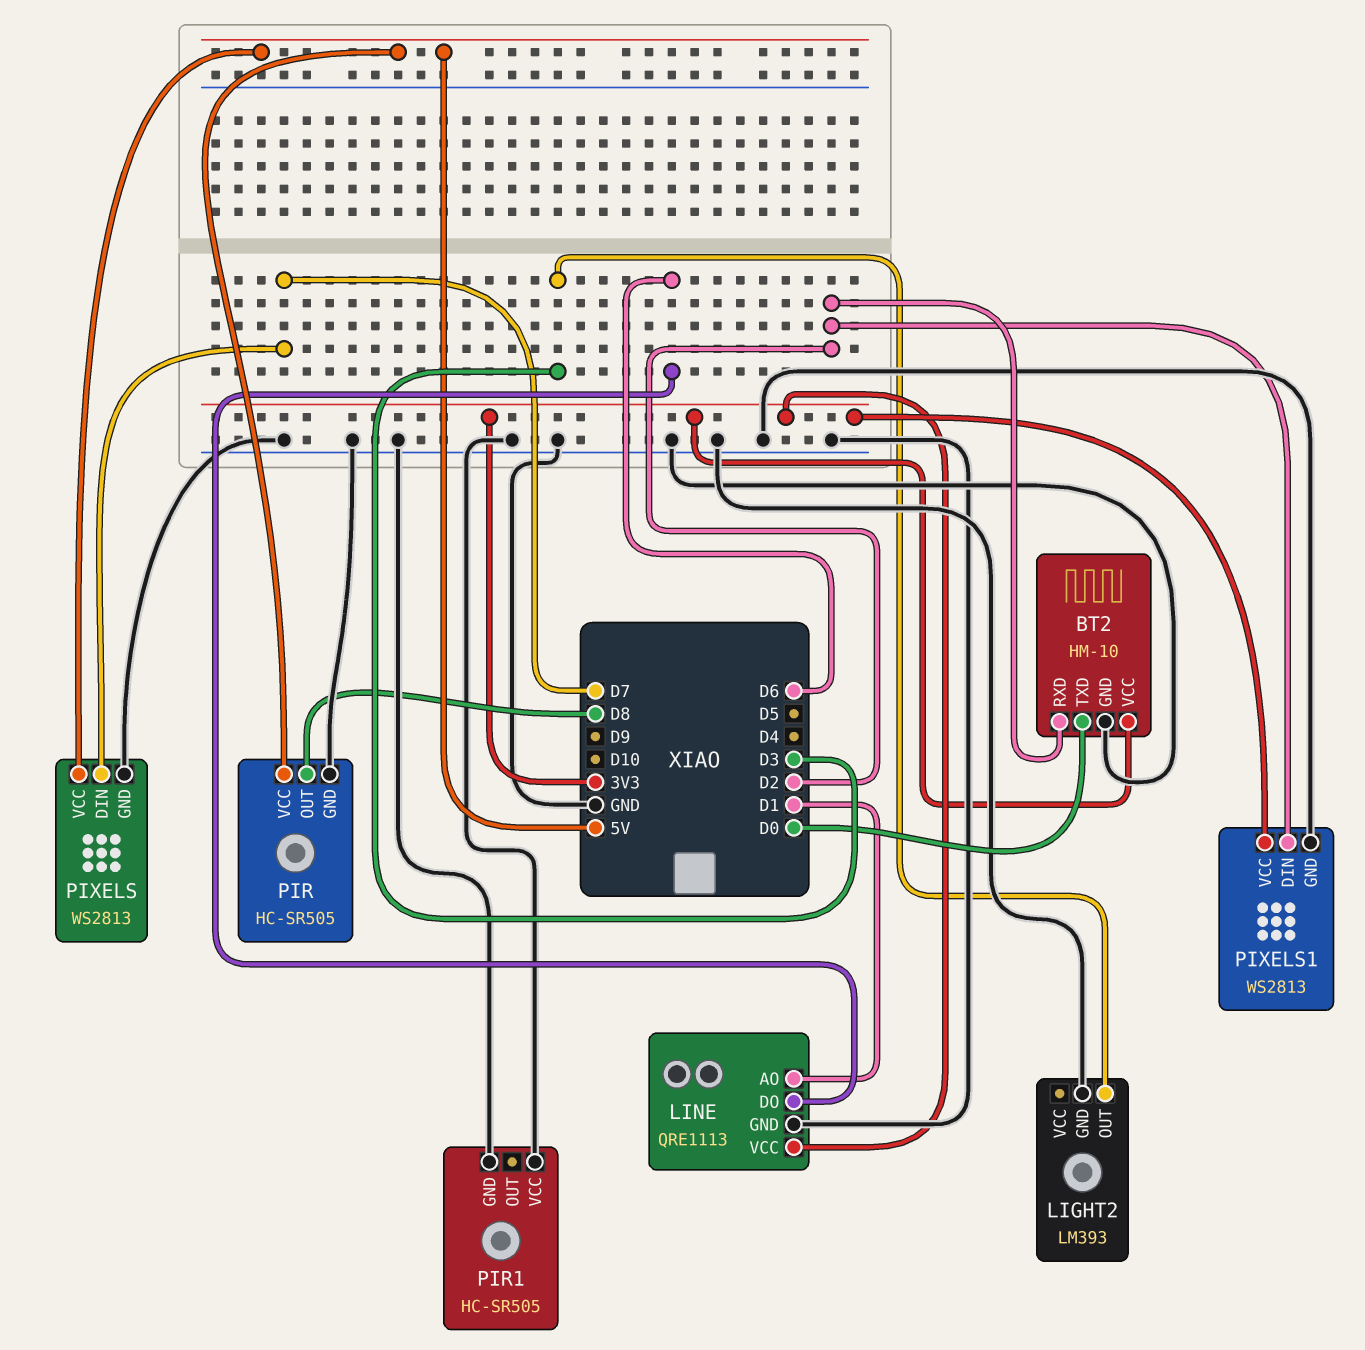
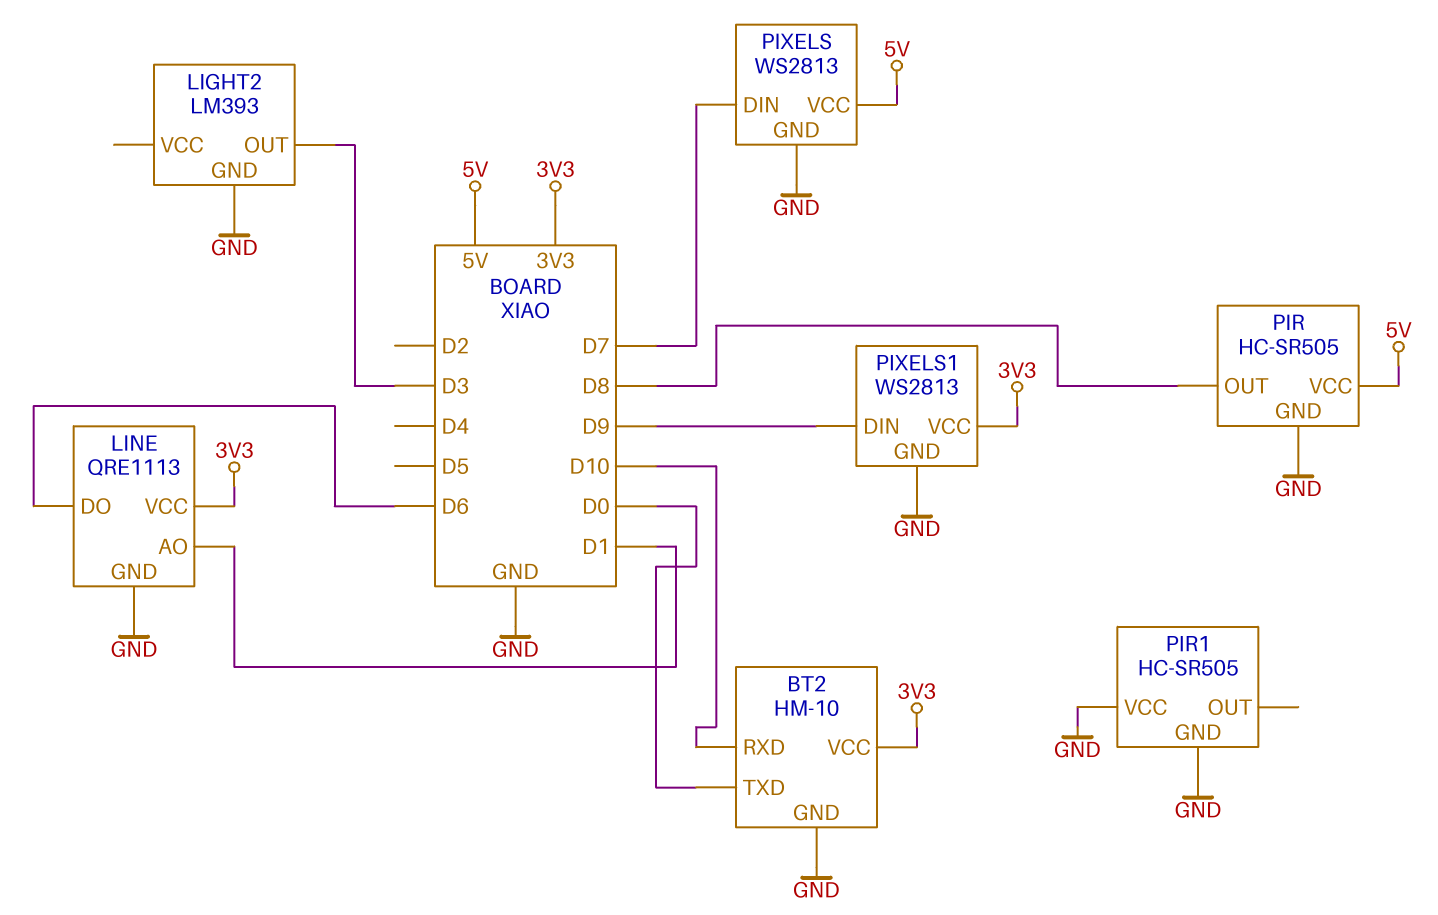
BT2 pin RXD: D2 -> D10
PIXELS1 pin DIN: D2 -> D9

